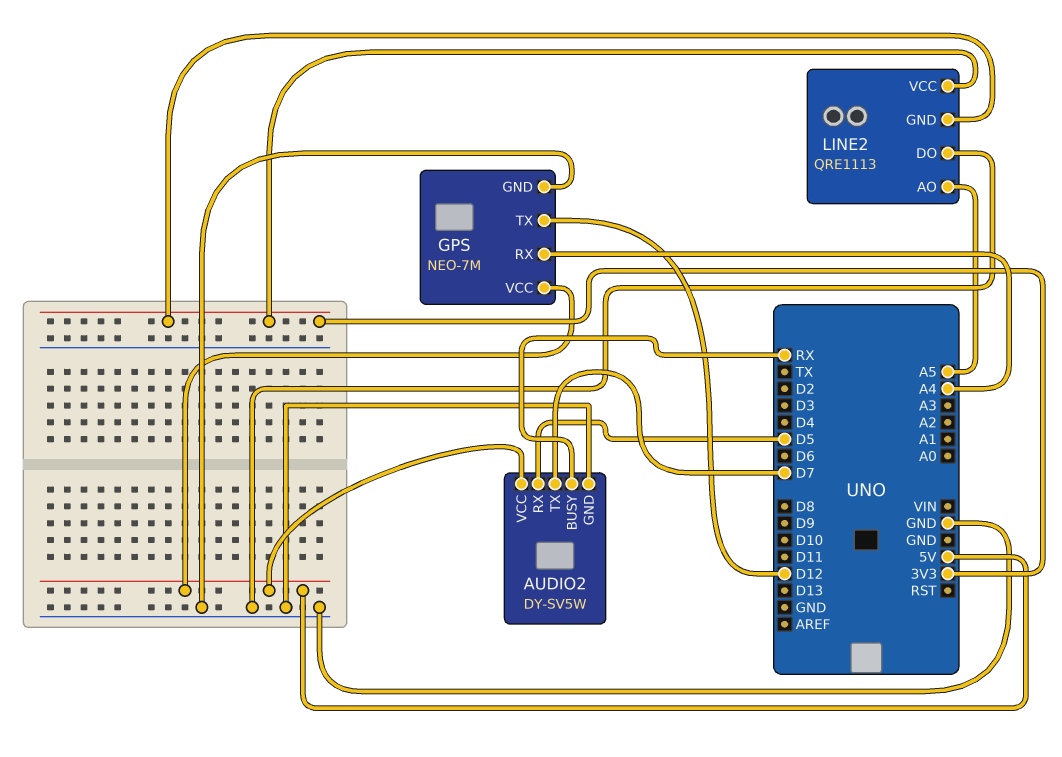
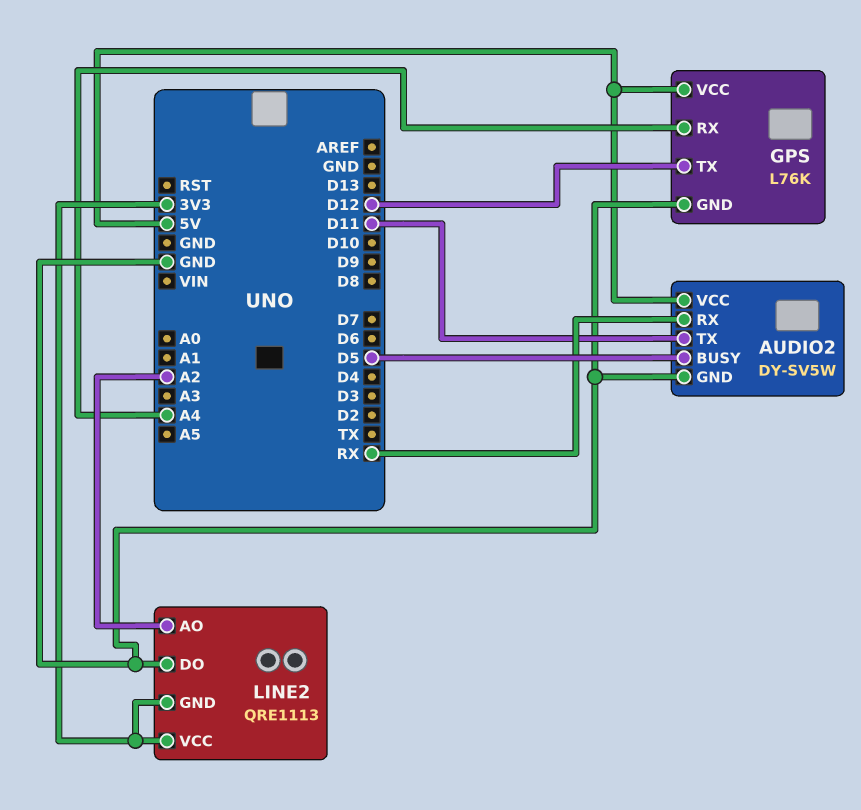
AUDIO2 pin BUSY: RX -> D5
AUDIO2 pin RX: D5 -> RX
AUDIO2 pin TX: D7 -> D11
GPS: NEO-7M -> L76K
LINE2 pin AO: A5 -> A2

